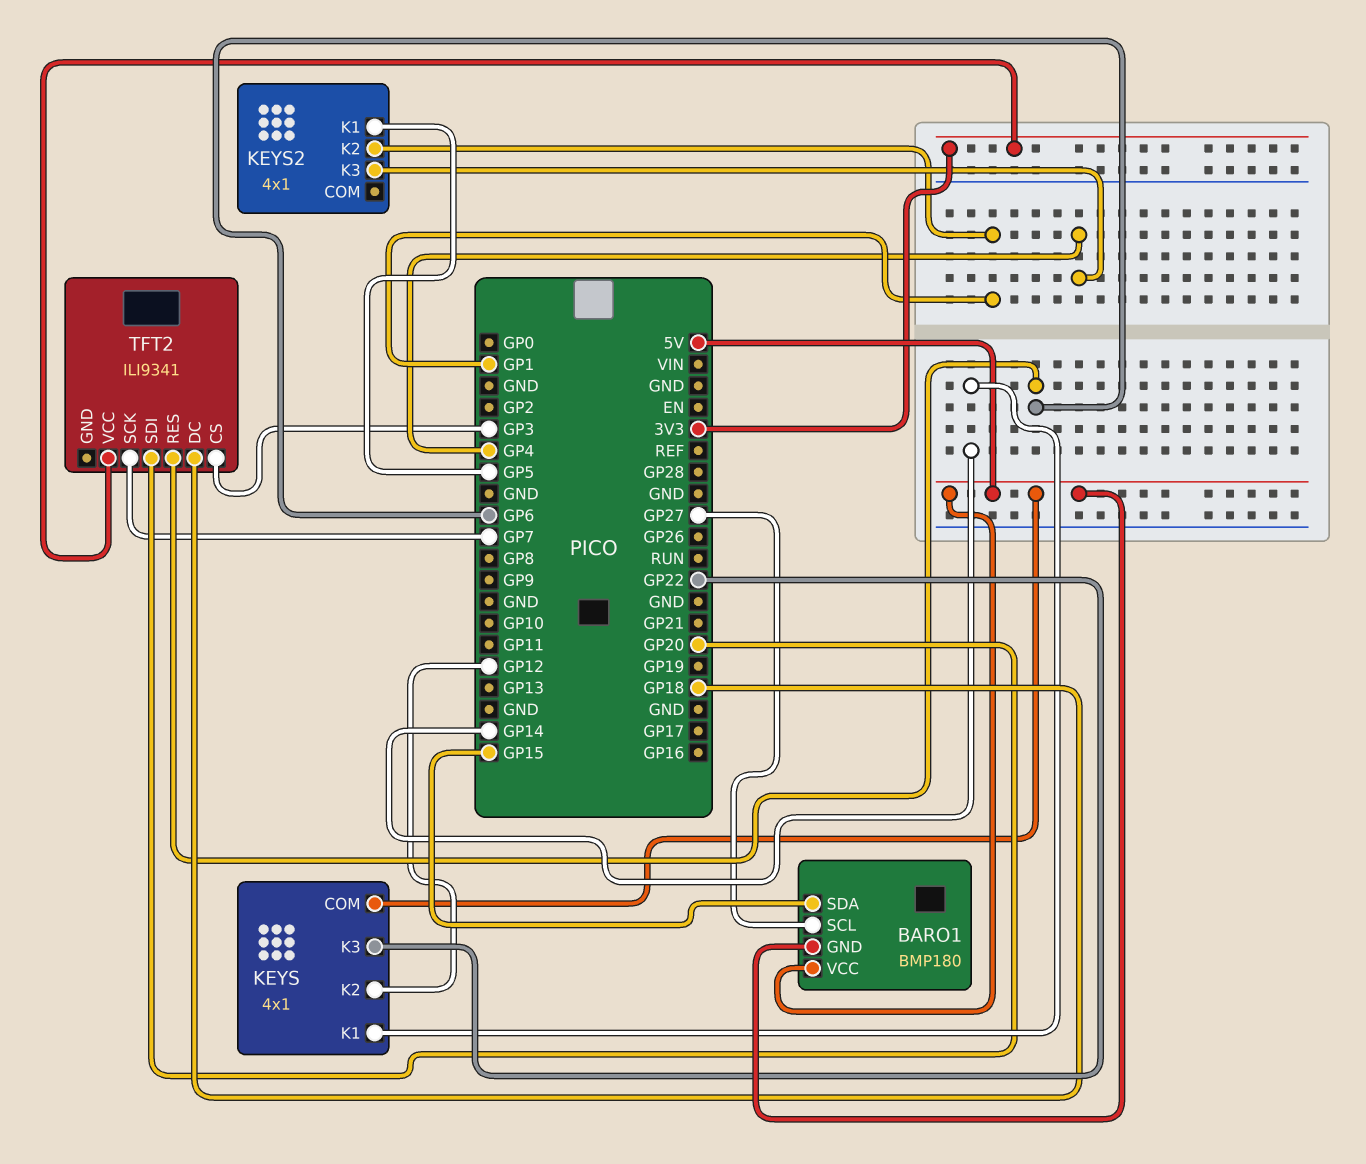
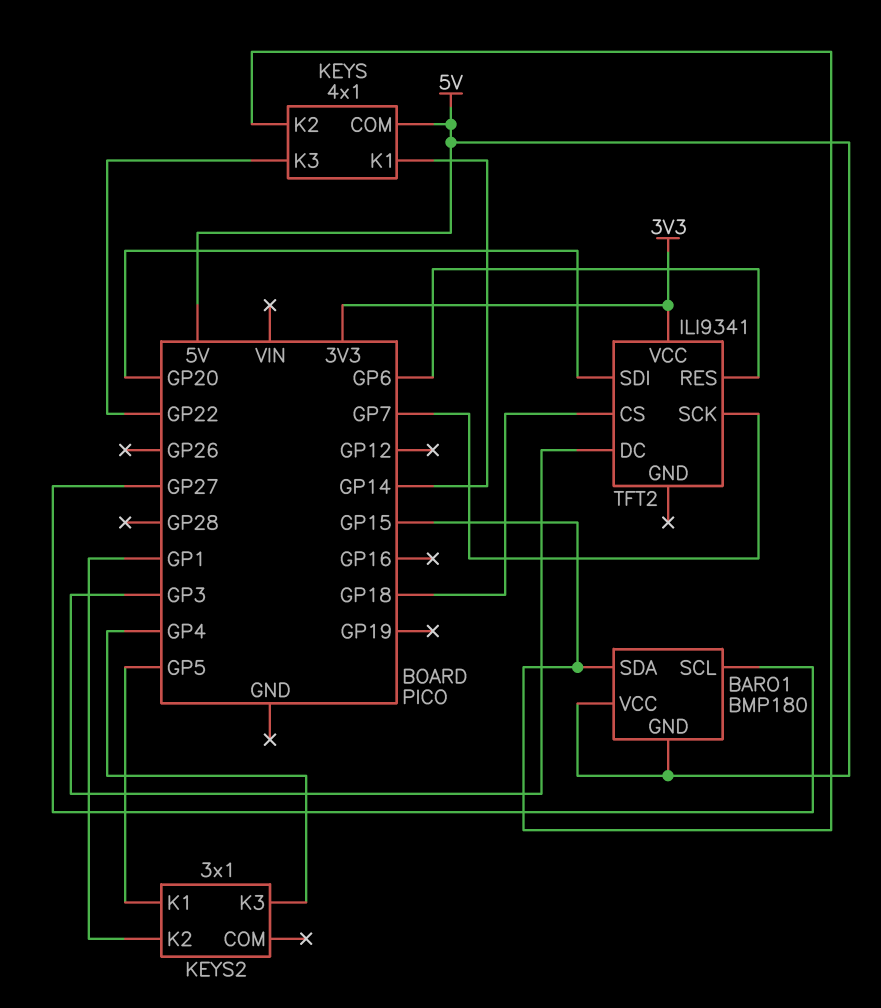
KEYS pin K2: GP12 -> GP15
KEYS2: 4x1 -> 3x1
TFT2 pin CS: GP3 -> GP18
TFT2 pin DC: GP18 -> GP3

